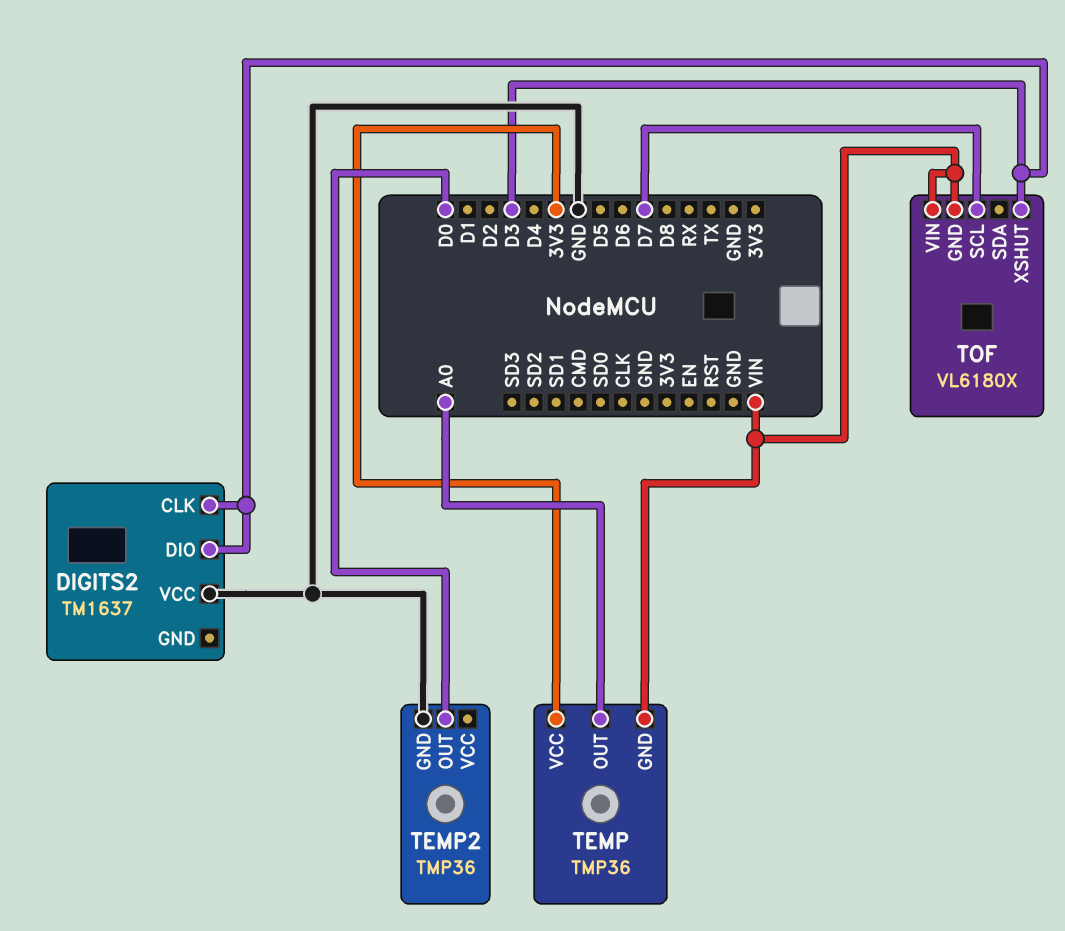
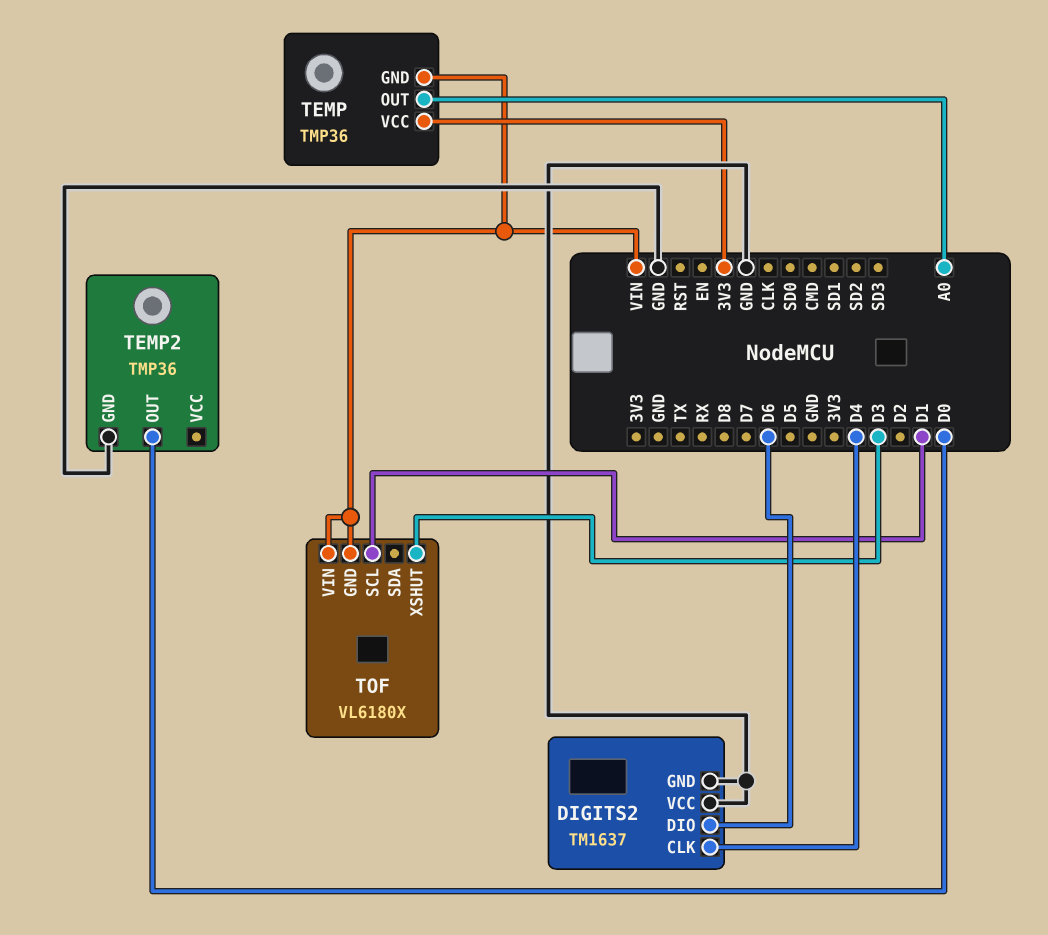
DIGITS2 pin CLK: D3 -> D4
DIGITS2 pin DIO: D3 -> D6
DIGITS2 pin GND: none -> GND
TOF pin SCL: D7 -> D1

